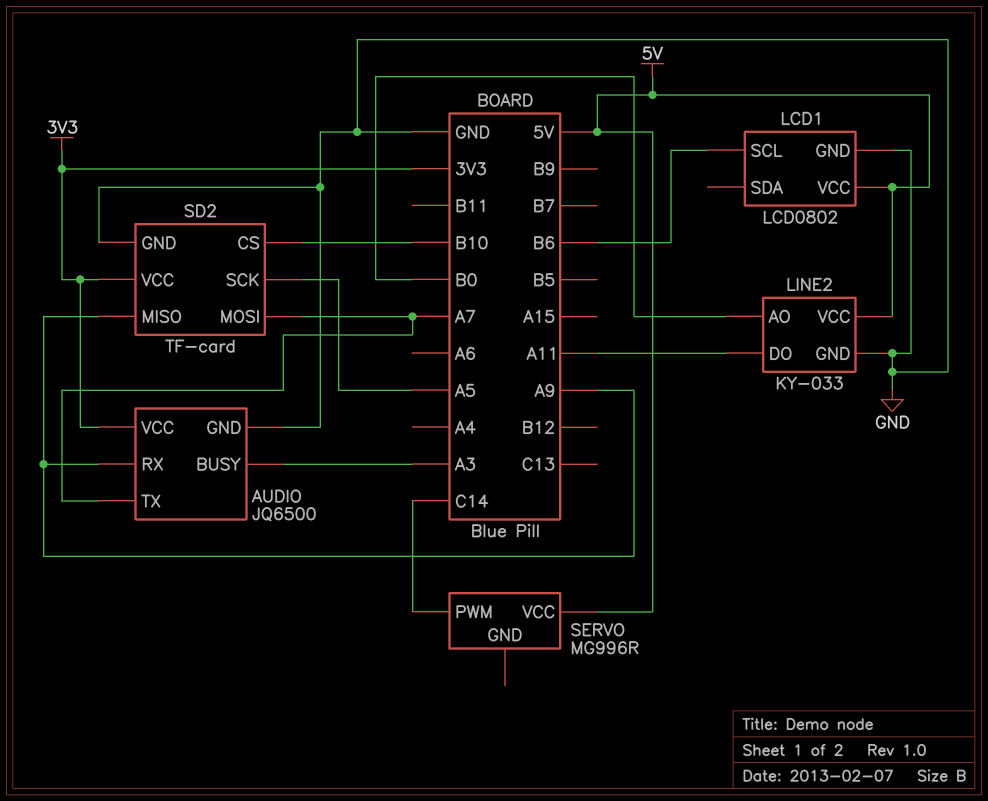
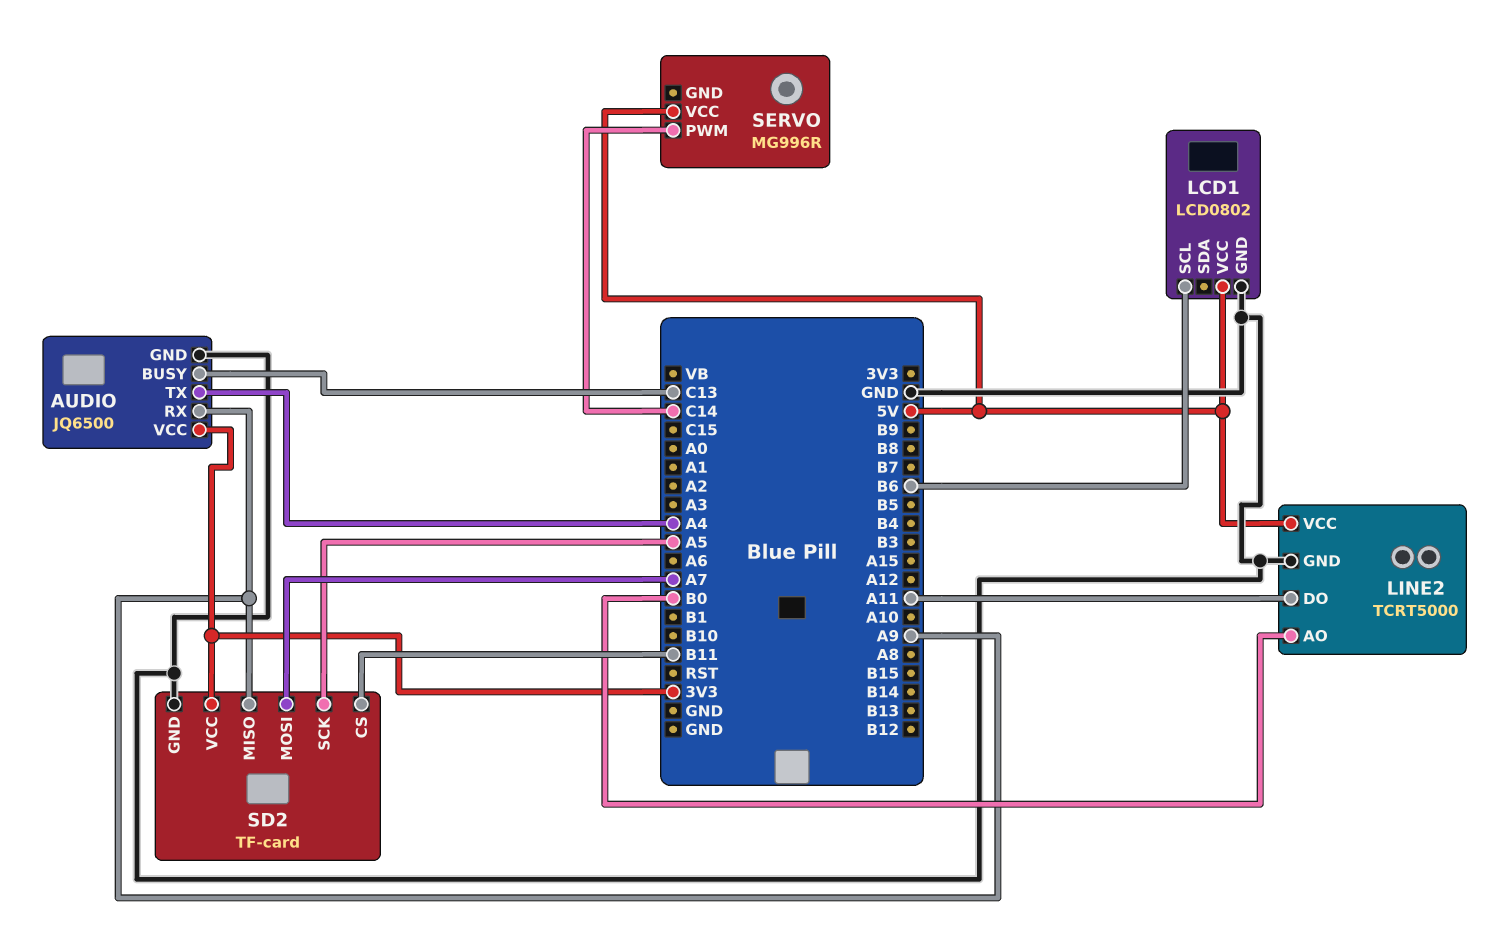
AUDIO pin BUSY: A3 -> C13
AUDIO pin TX: A7 -> A4
LINE2: KY-033 -> TCRT5000
SD2 pin CS: B10 -> B11

